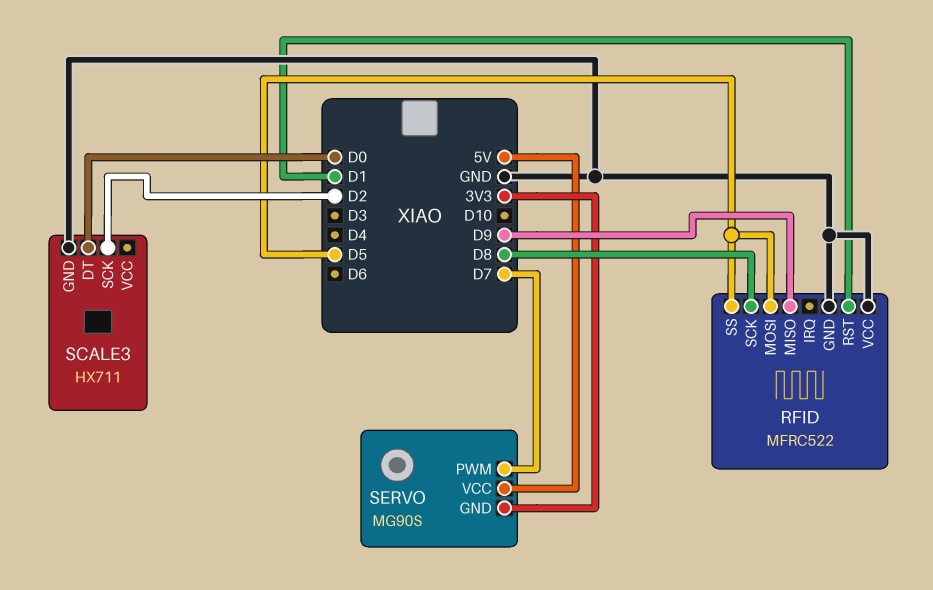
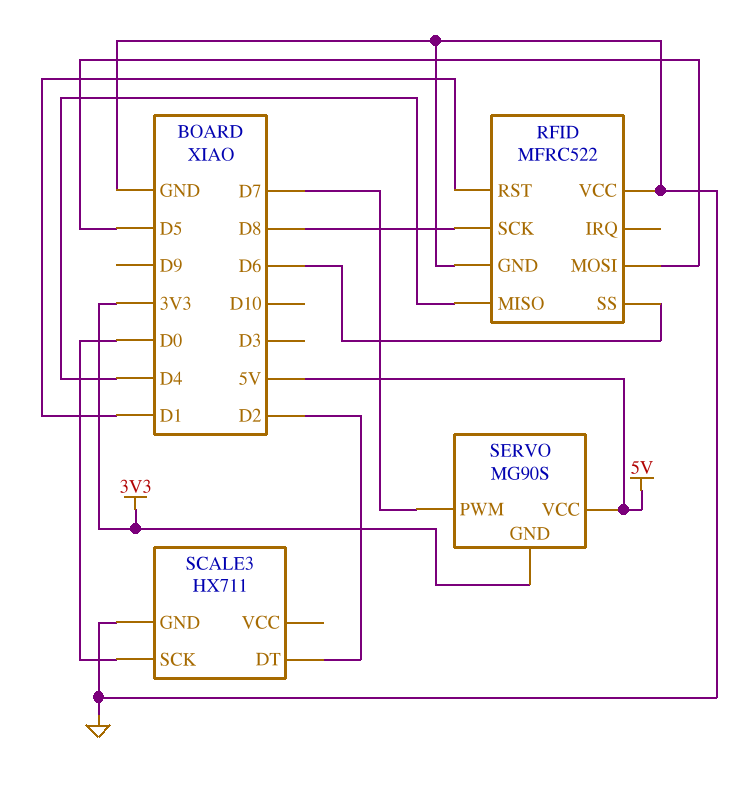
RFID pin MISO: D9 -> D4
RFID pin SS: D5 -> D6
SCALE3 pin DT: D0 -> D2
SCALE3 pin SCK: D2 -> D0

